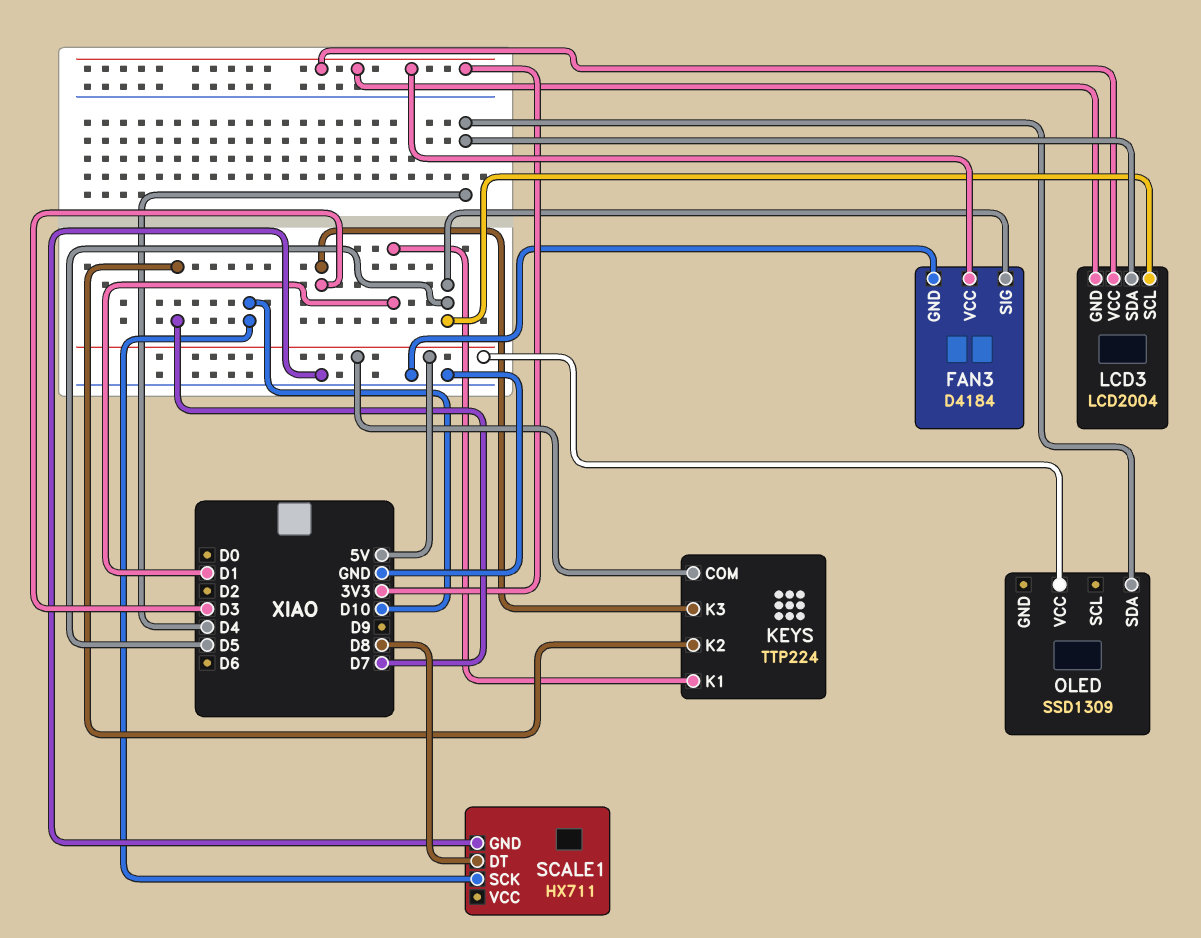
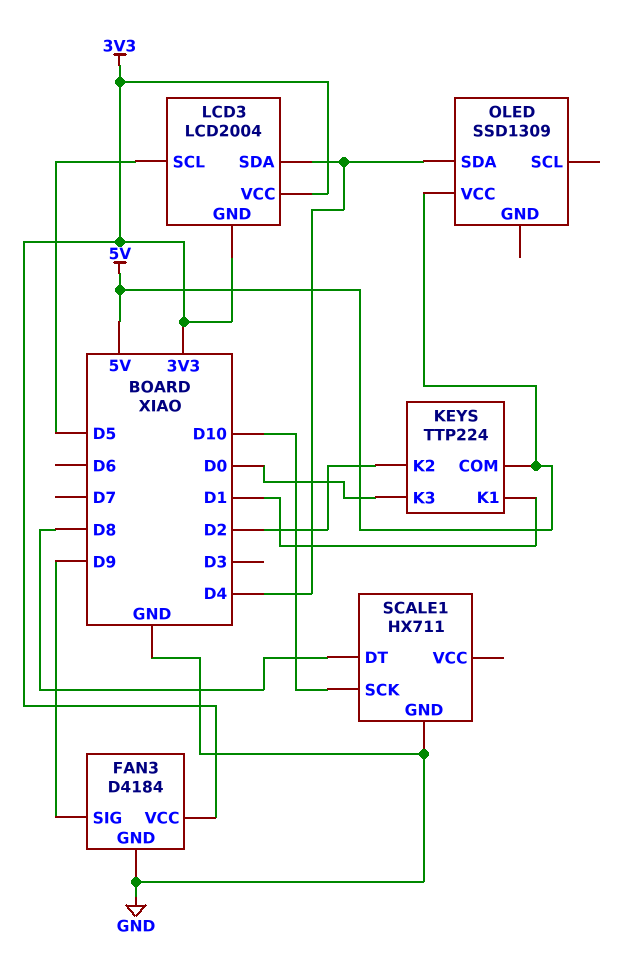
FAN3 pin SIG: D5 -> D9
KEYS pin K2: D7 -> D2
KEYS pin K3: D3 -> D0

